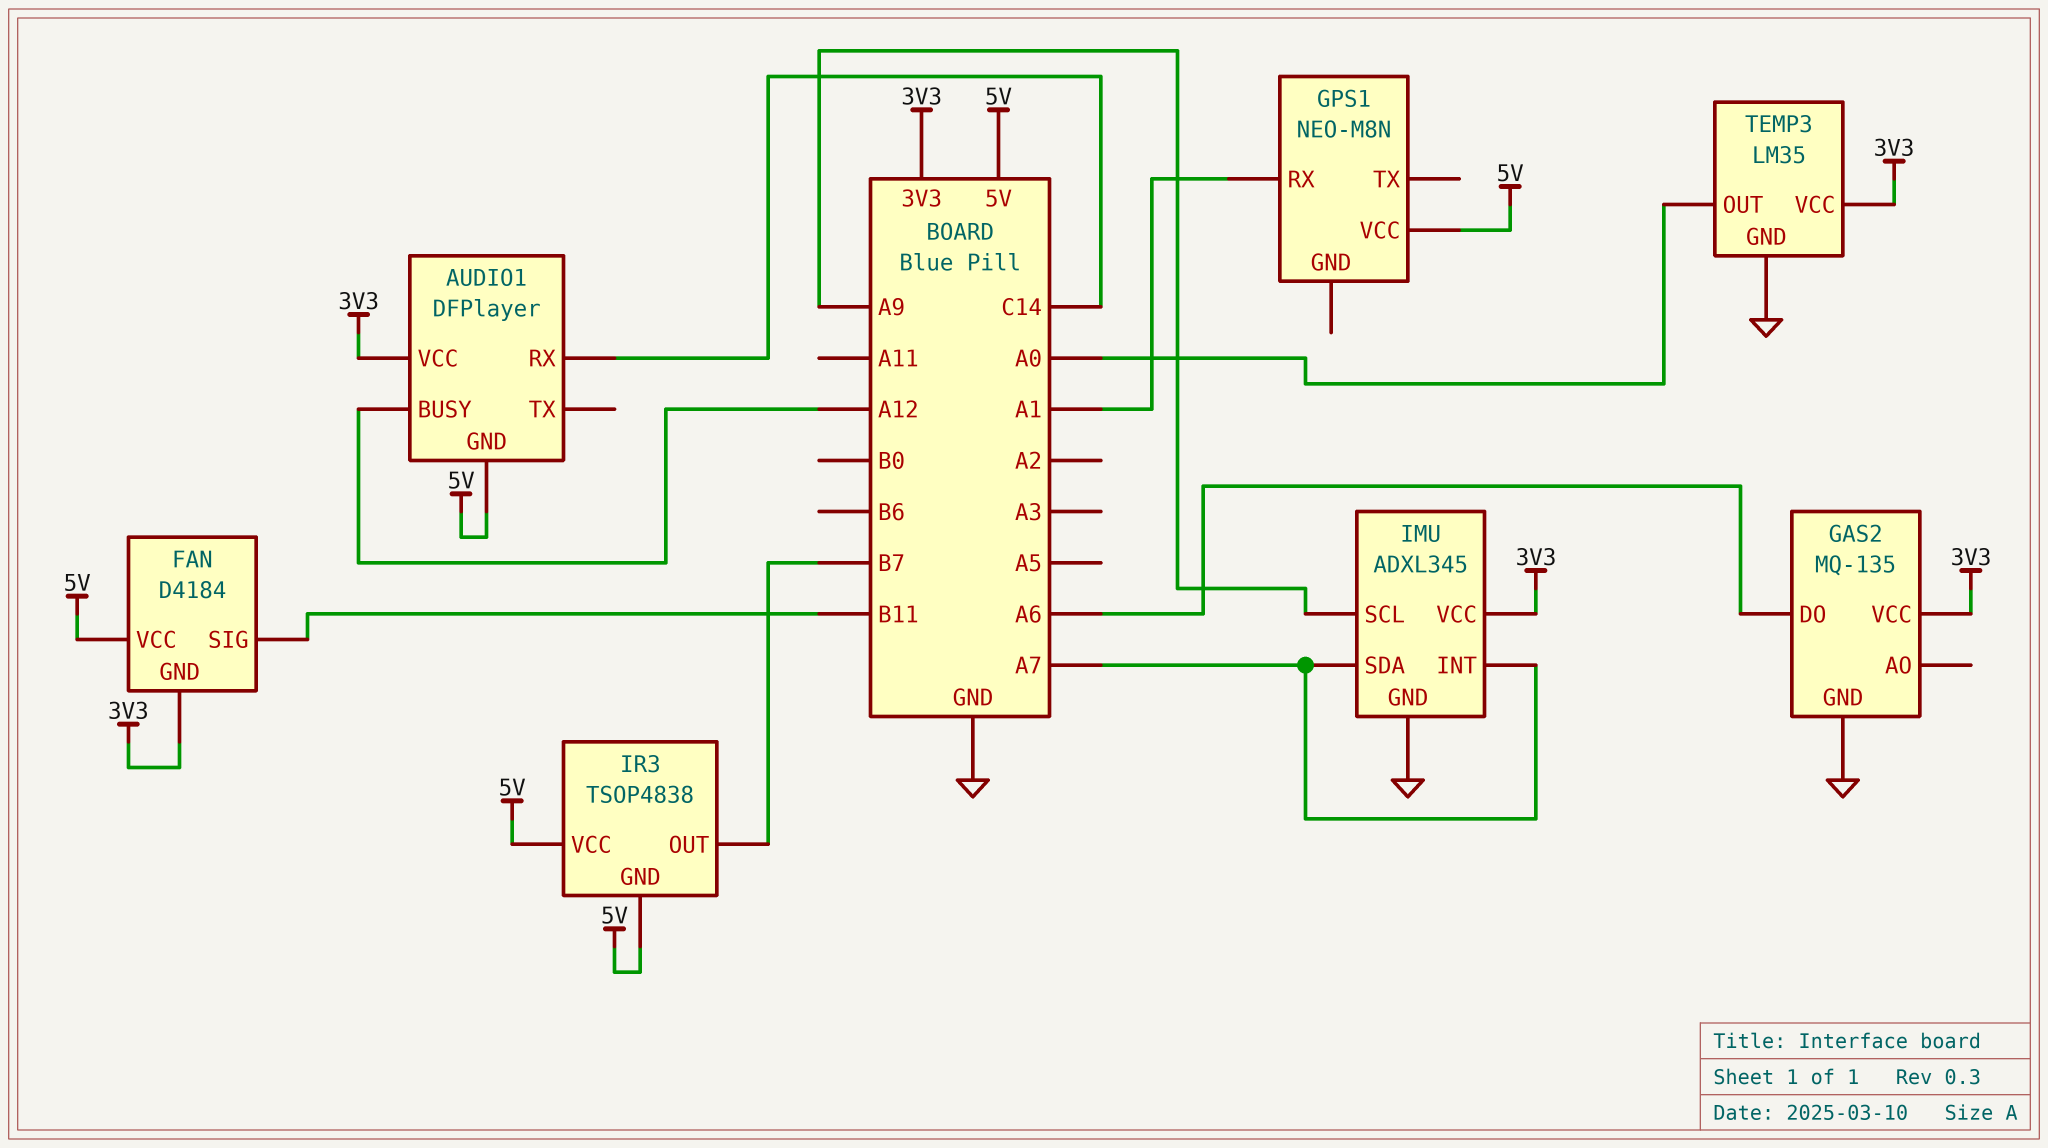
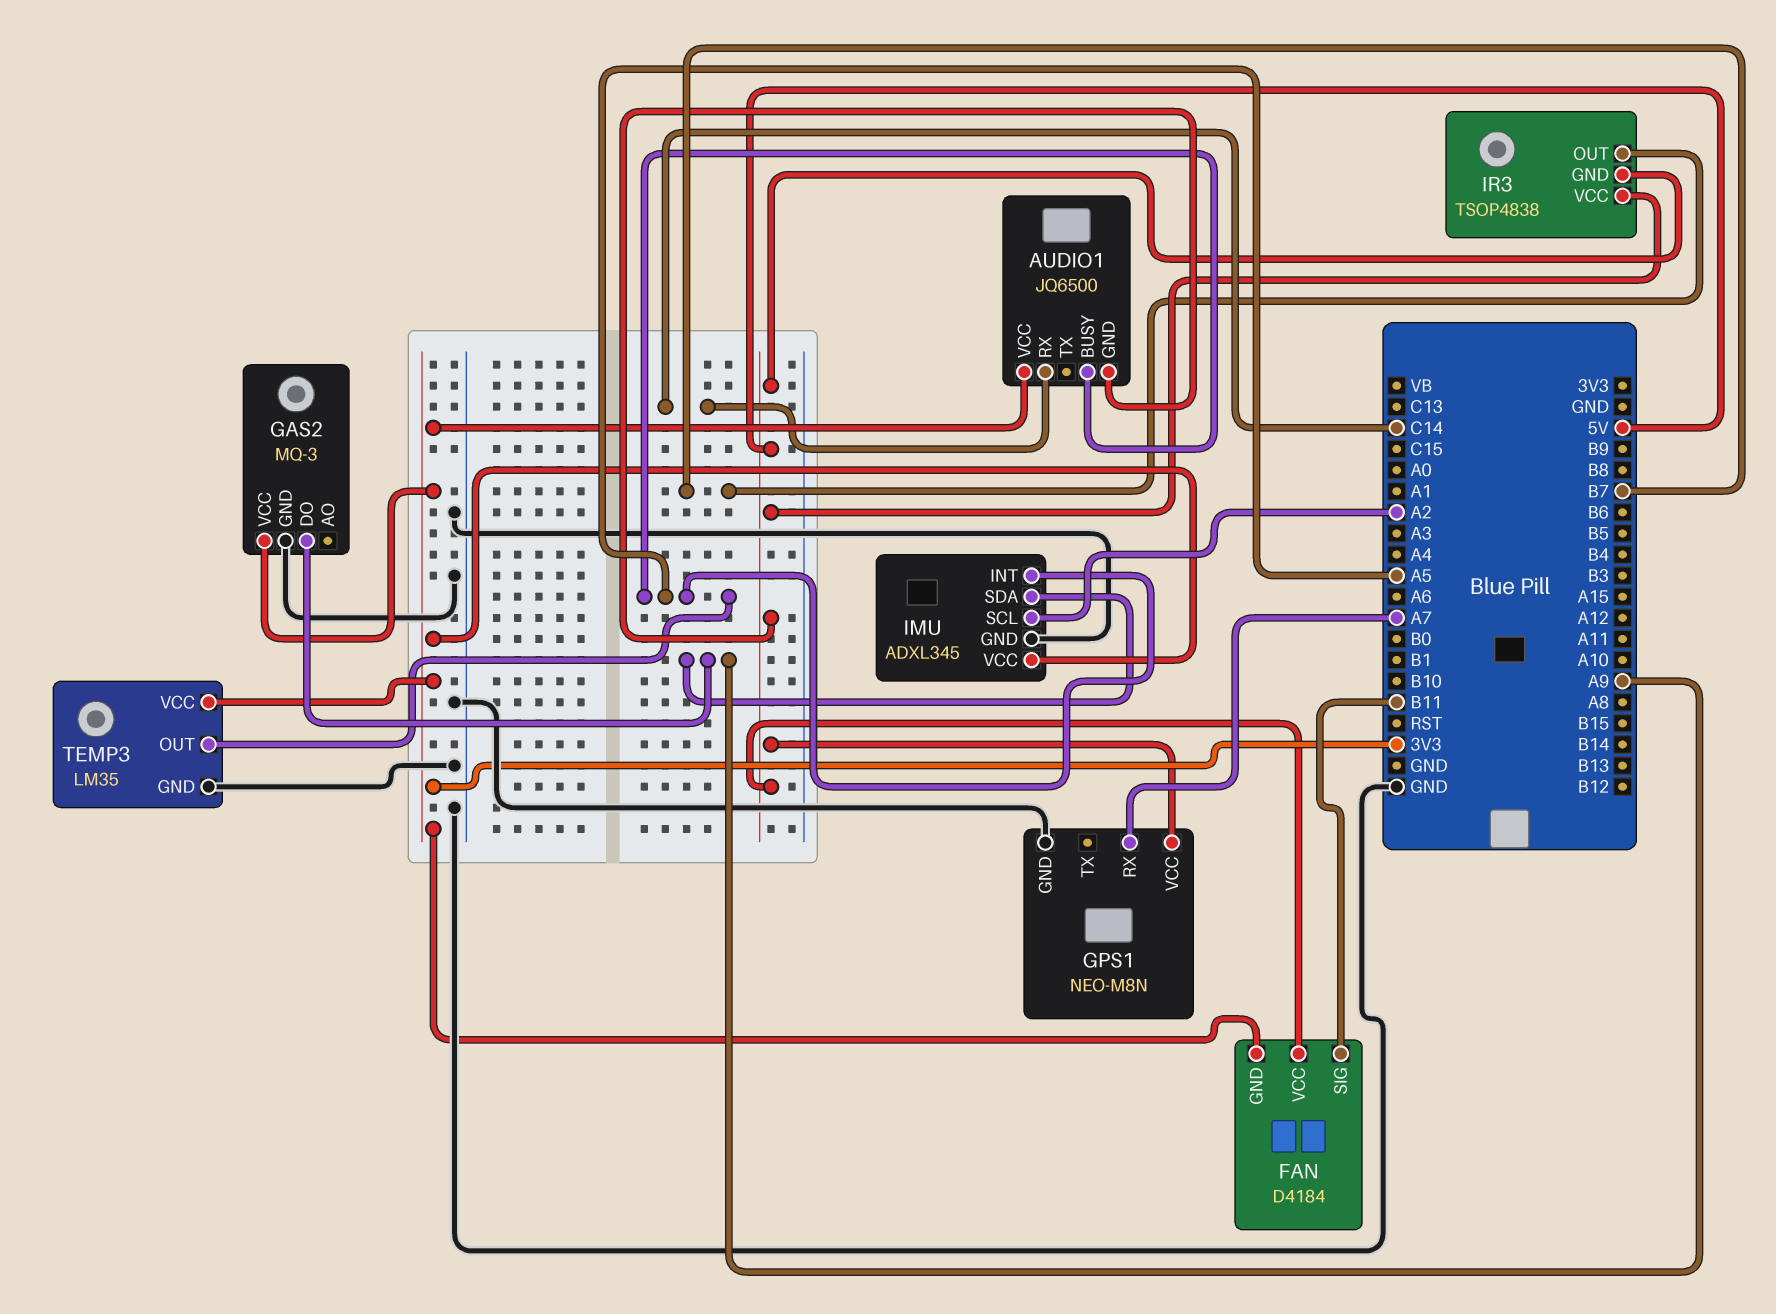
AUDIO1: DFPlayer -> JQ6500
AUDIO1 pin BUSY: A12 -> A5
GAS2: MQ-135 -> MQ-3
GAS2 pin DO: A6 -> A9
GPS1 pin GND: none -> GND
GPS1 pin RX: A1 -> A7
IMU pin INT: A7 -> A5
IMU pin SCL: A9 -> A2
IMU pin SDA: A7 -> A9
TEMP3 pin OUT: A0 -> A5

